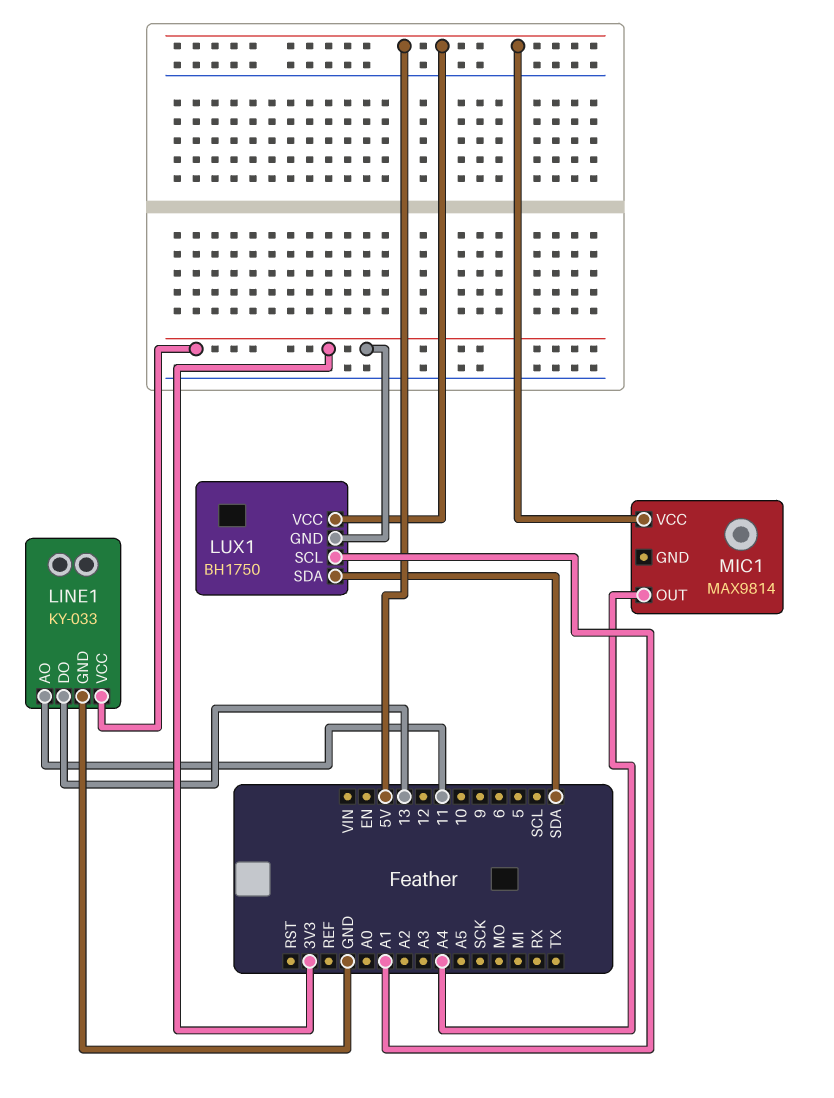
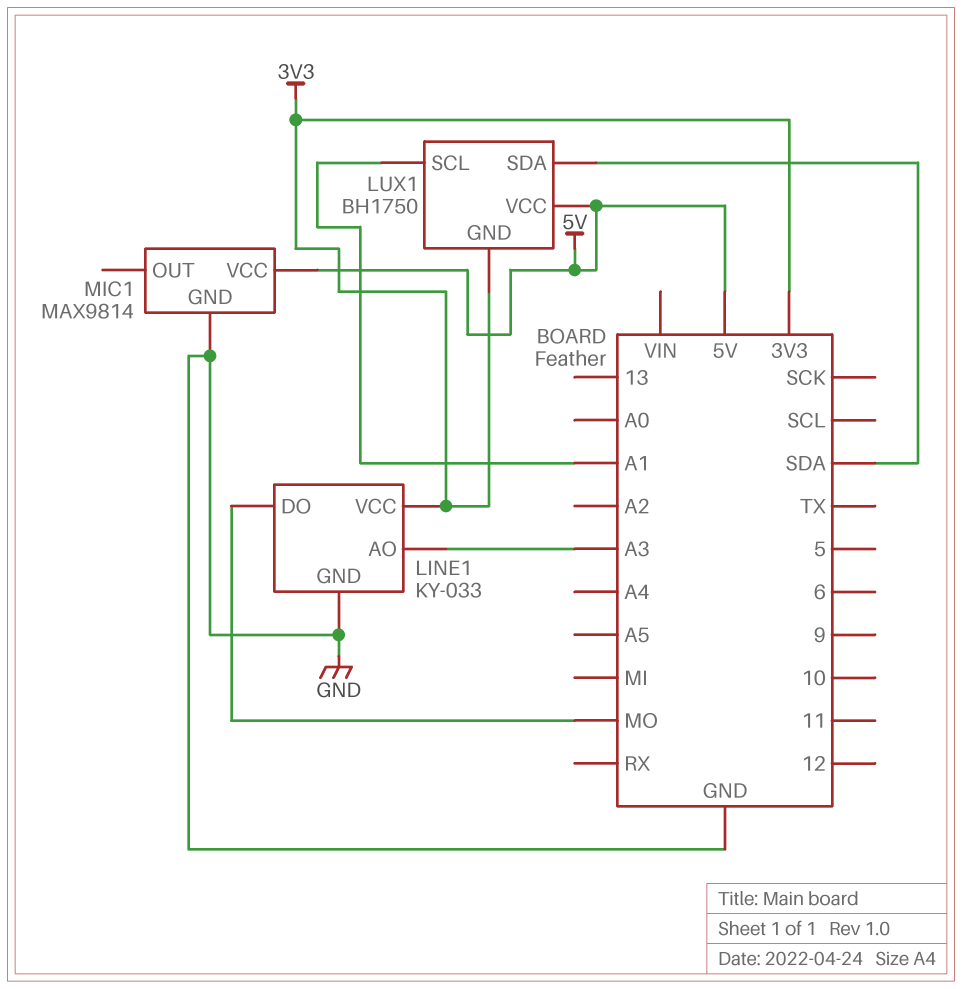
LINE1 pin AO: 11 -> A3
LINE1 pin DO: 13 -> MO
MIC1 pin GND: none -> GND
MIC1 pin OUT: A4 -> none

